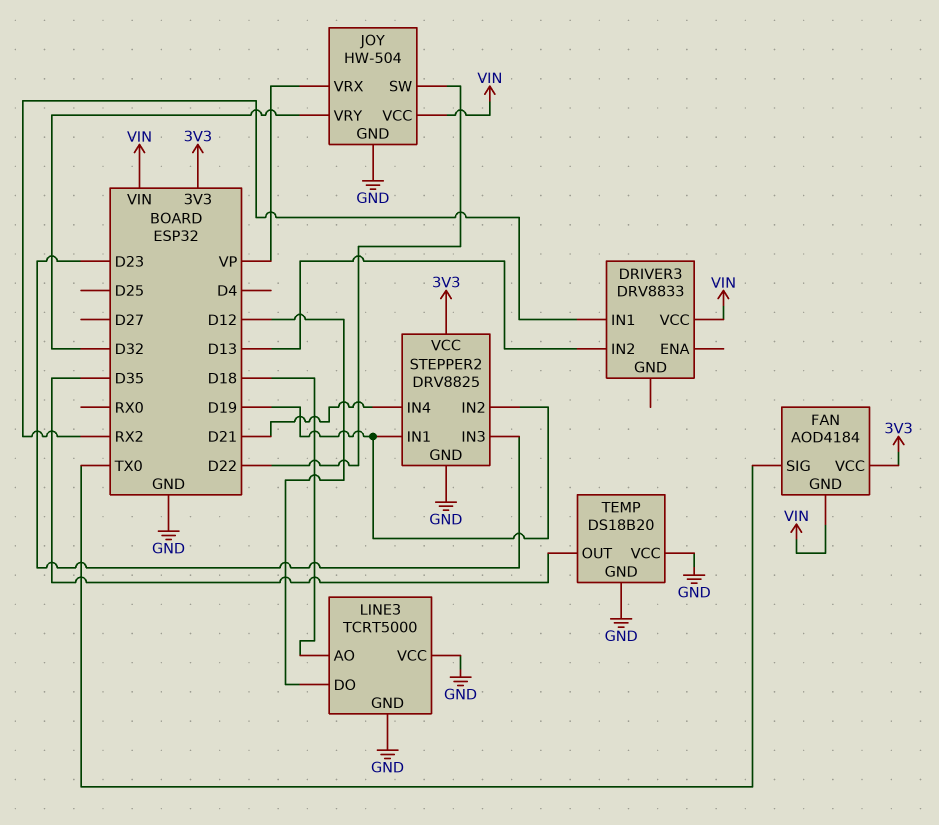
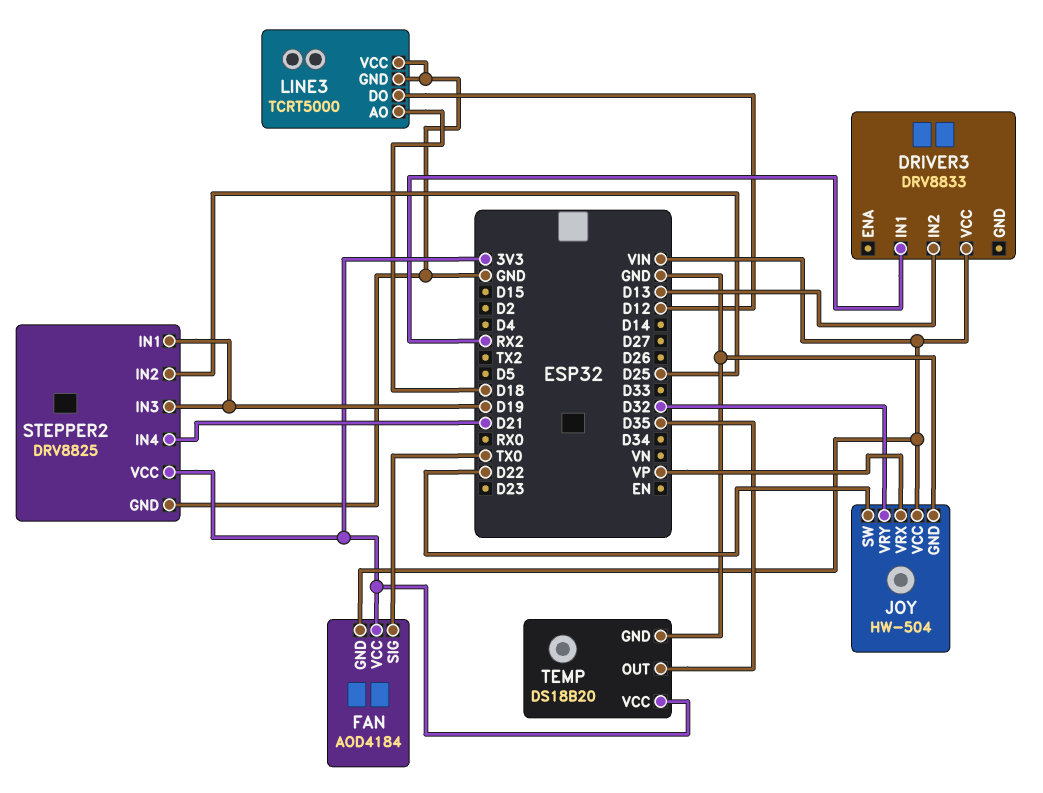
STEPPER2 pin IN2: D19 -> D25
STEPPER2 pin IN3: D23 -> D19
TEMP pin VCC: GND -> 3V3

